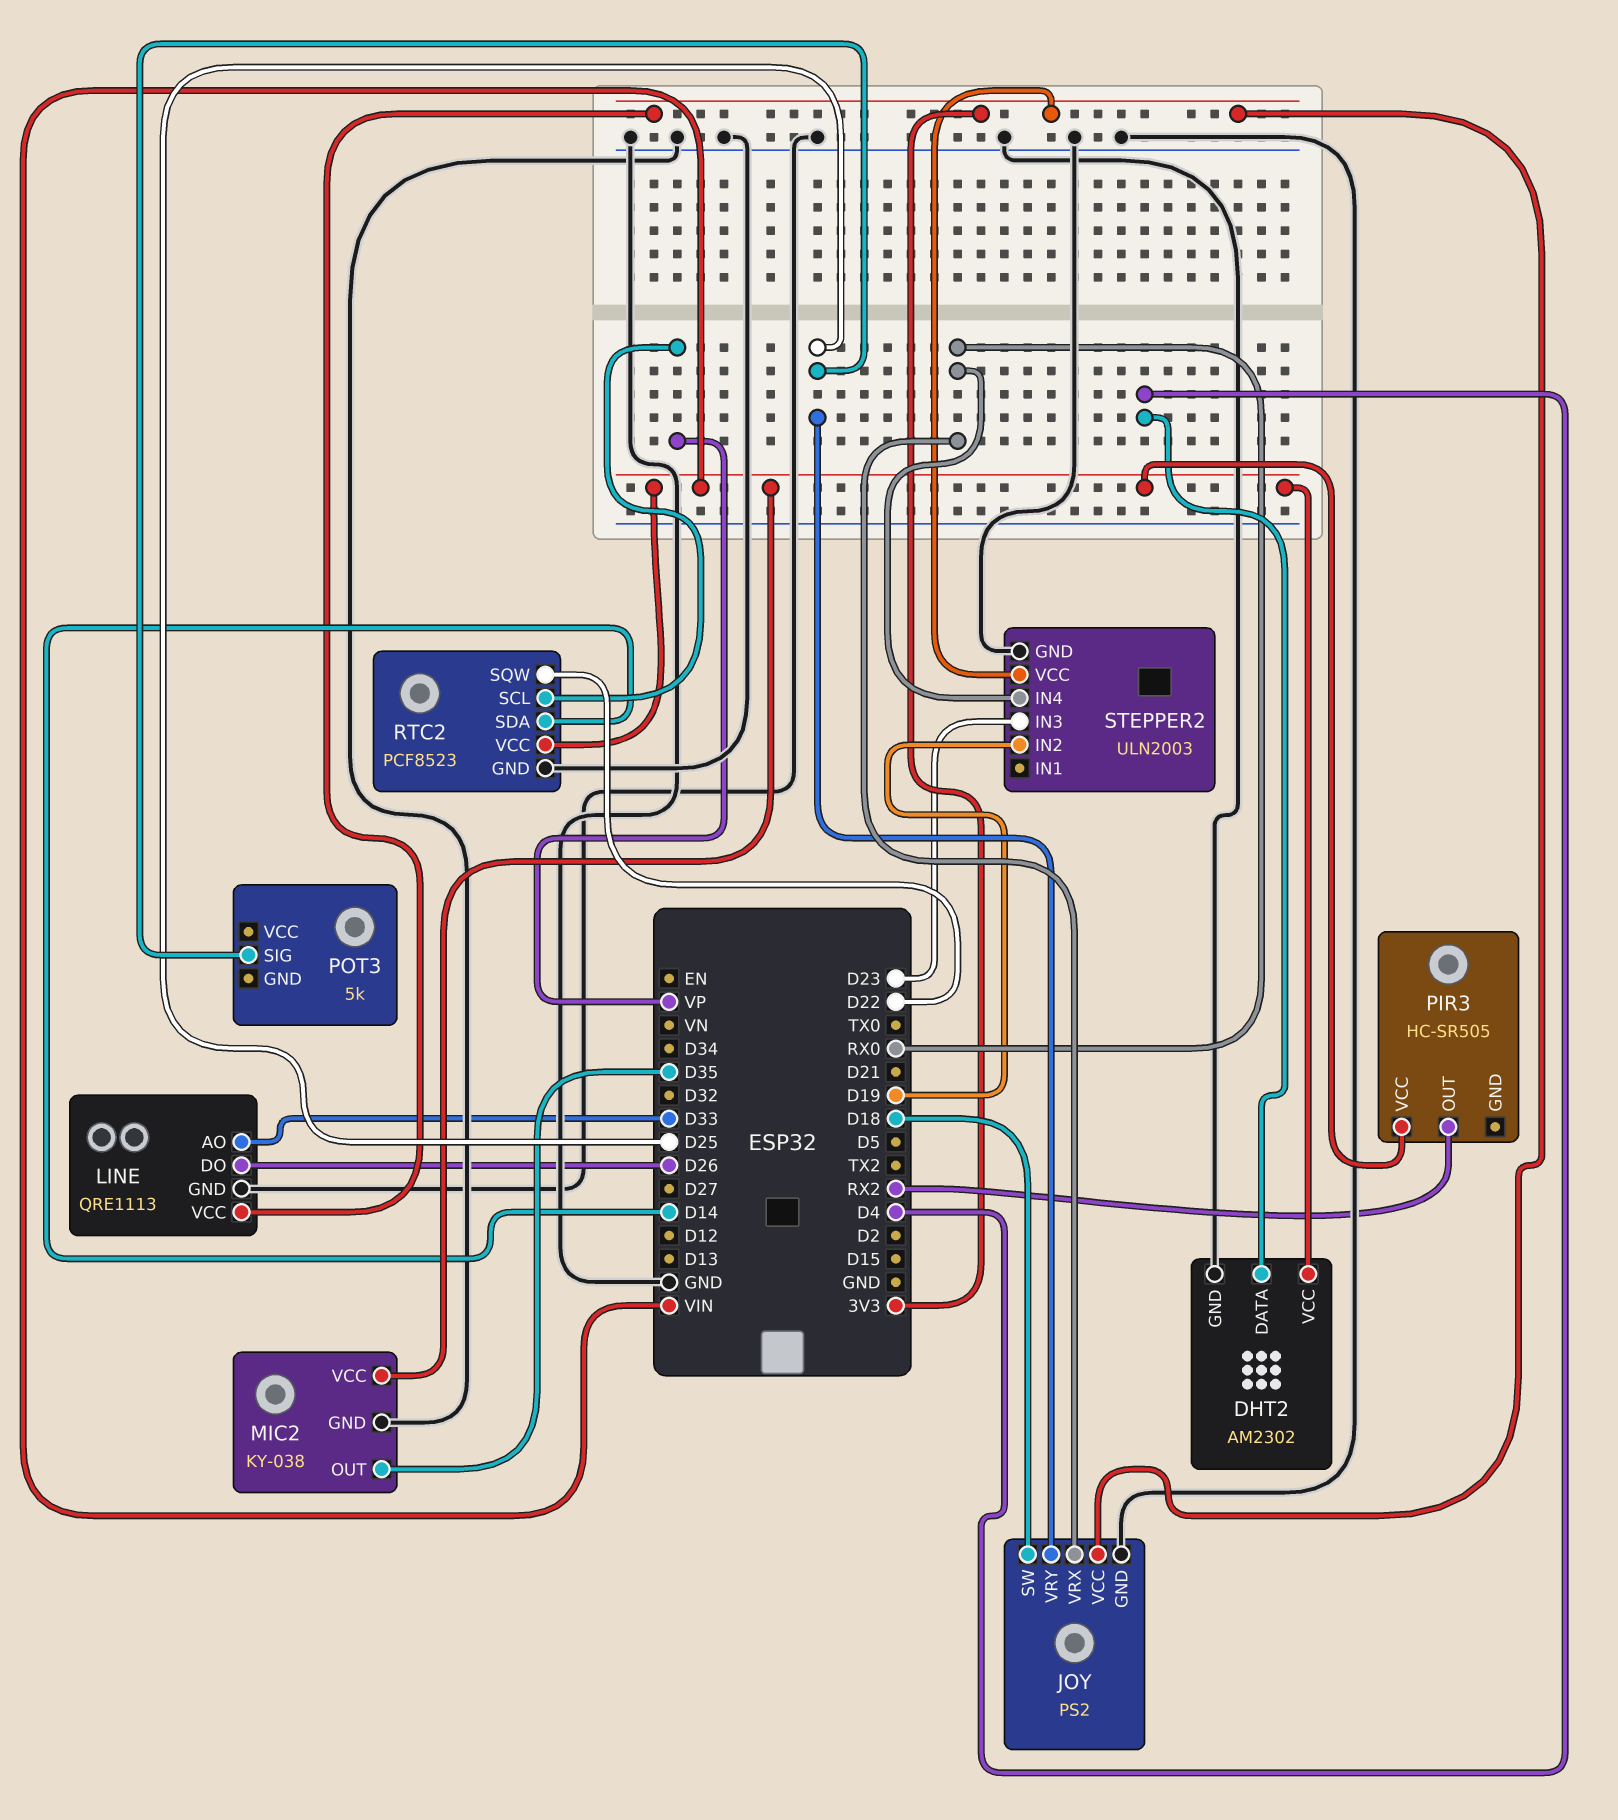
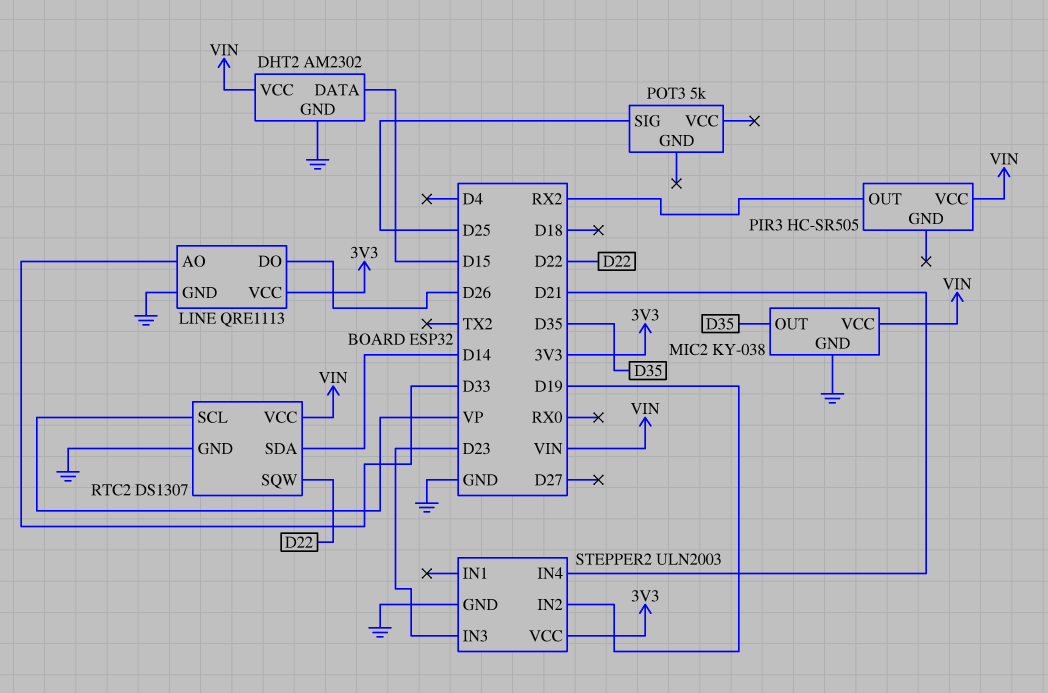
DHT2 pin DATA: D4 -> D15
JOY: PS2 -> none
JOY pin GND: GND -> none
JOY pin SW: D18 -> none
JOY pin VCC: 3V3 -> none
JOY pin VRX: RX0 -> none
JOY pin VRY: D25 -> none
RTC2: PCF8523 -> DS1307
STEPPER2 pin IN4: RX0 -> D21

